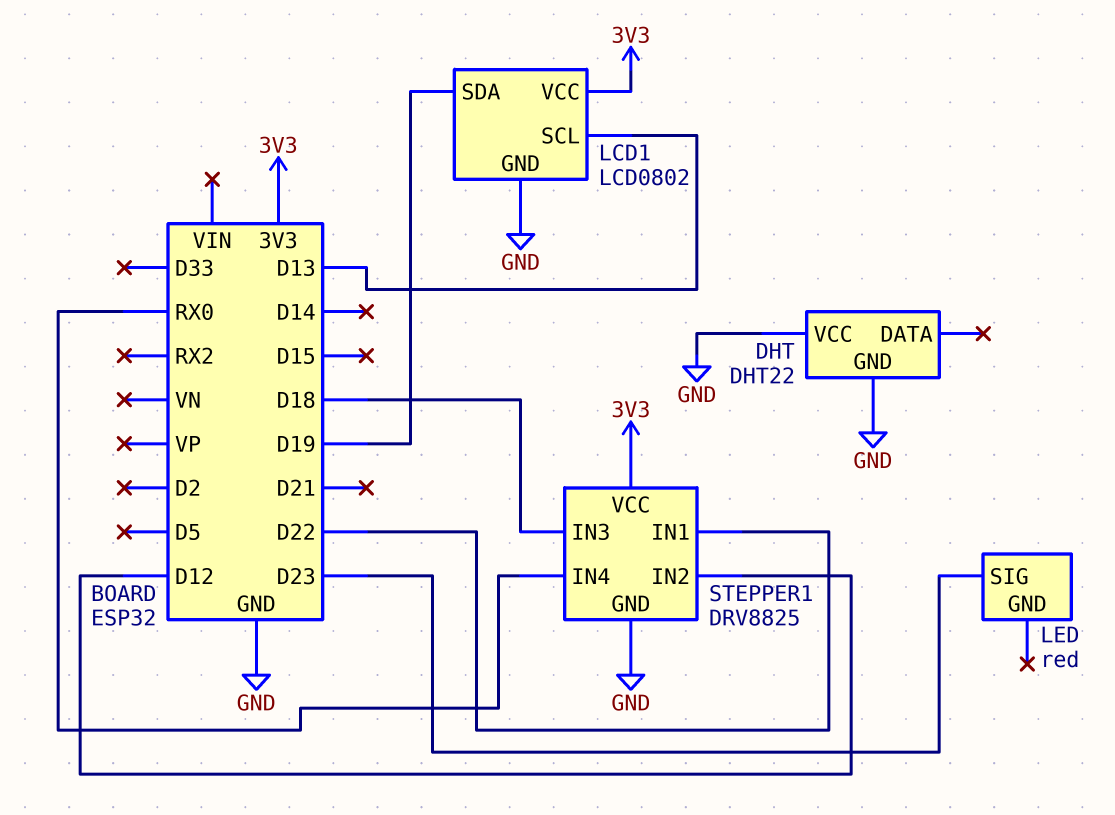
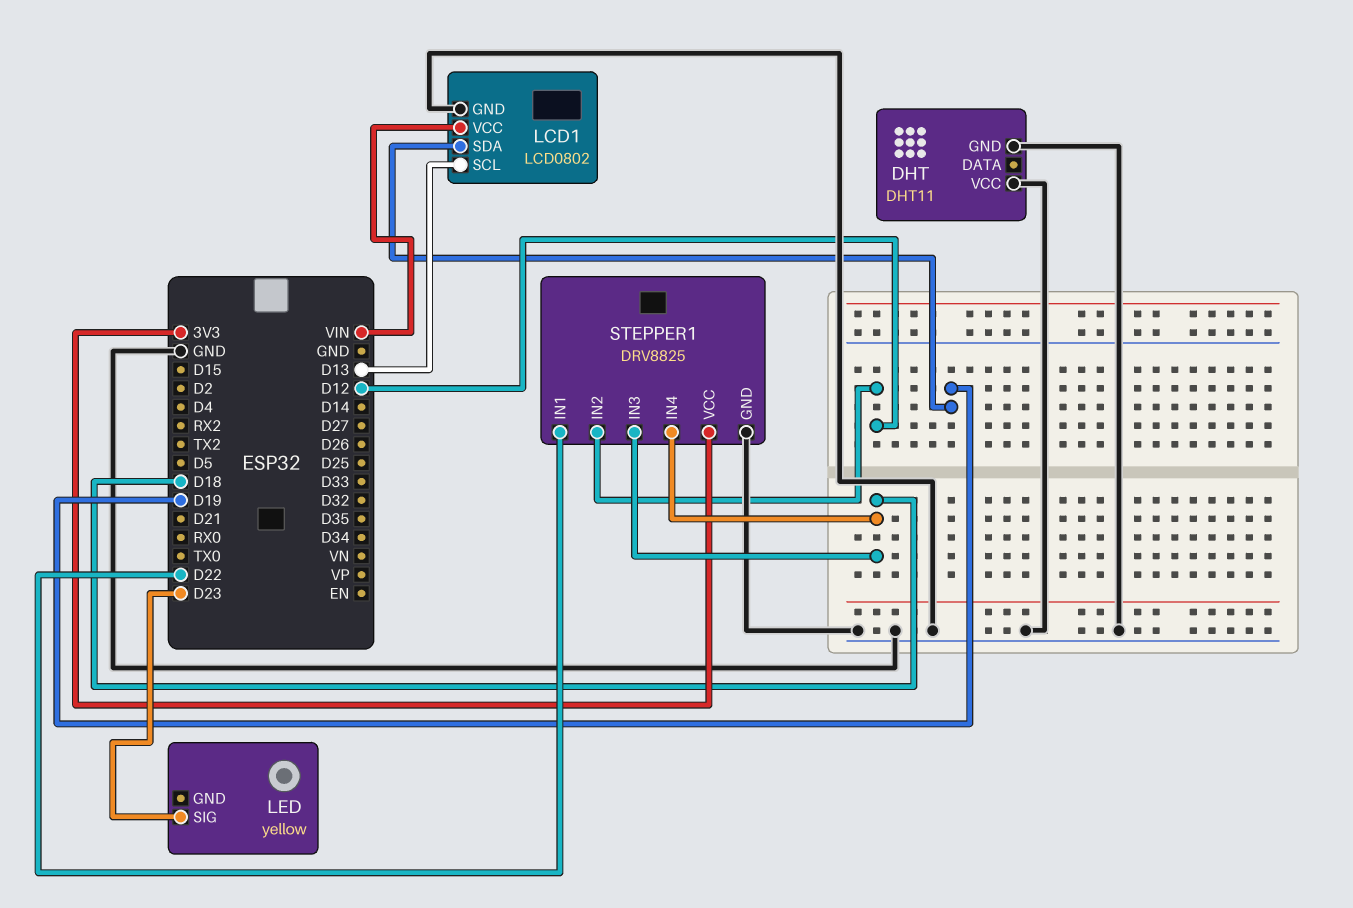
DHT: DHT22 -> DHT11
LCD1 pin VCC: 3V3 -> VIN
LED: red -> yellow
STEPPER1 pin IN4: RX0 -> D18

